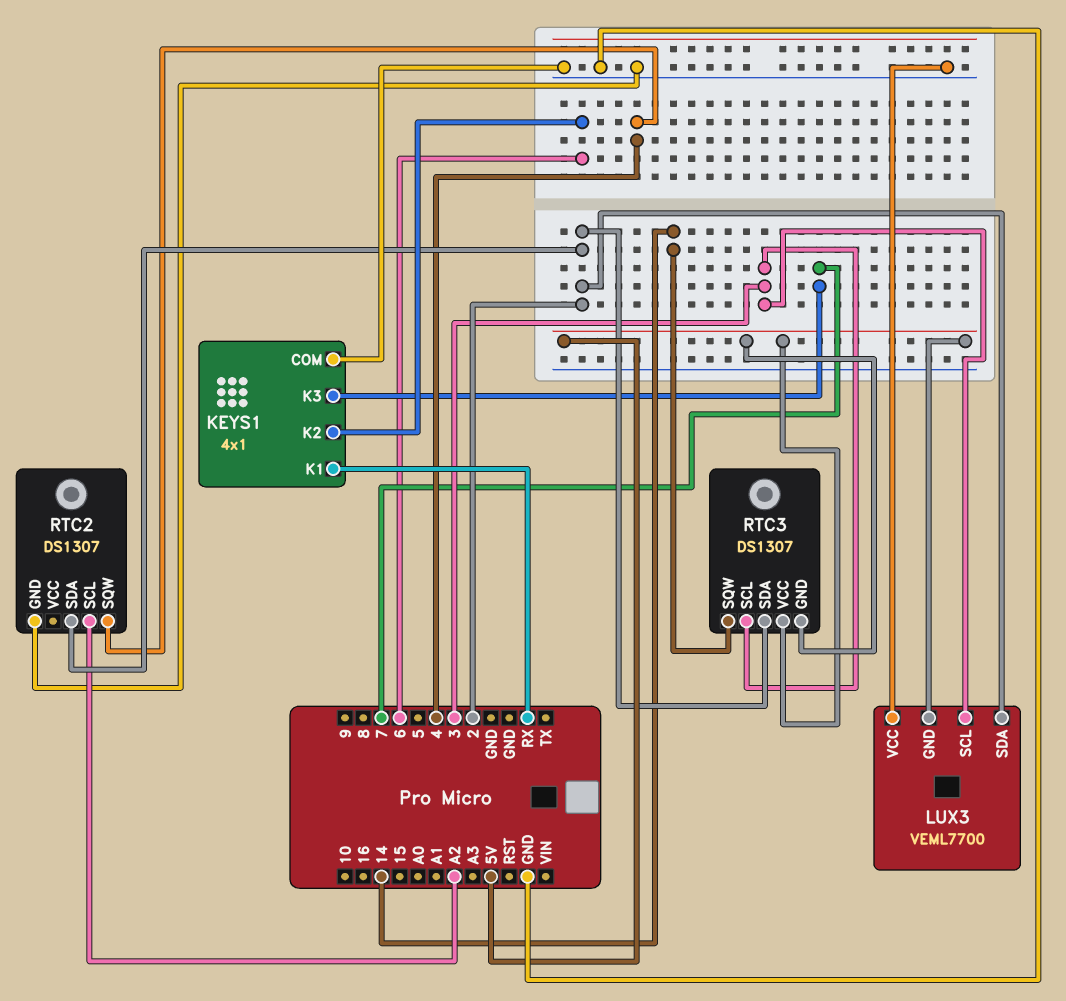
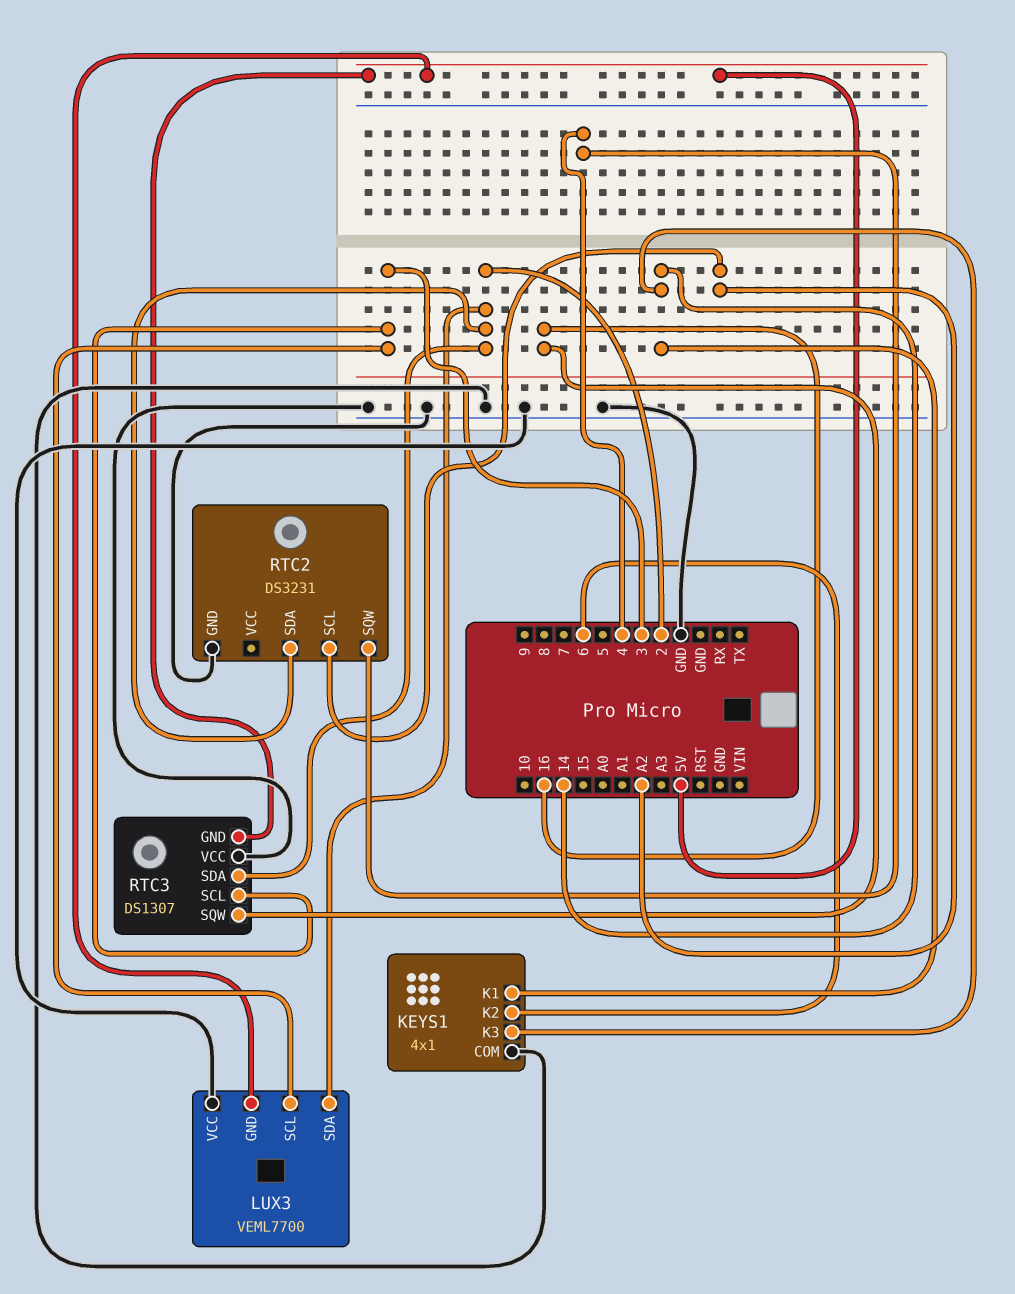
KEYS1 pin K1: RX -> 14
KEYS1 pin K3: 7 -> 14
RTC2: DS1307 -> DS3231
RTC3 pin SQW: 14 -> 16
RTC3 pin VCC: 5V -> GND

